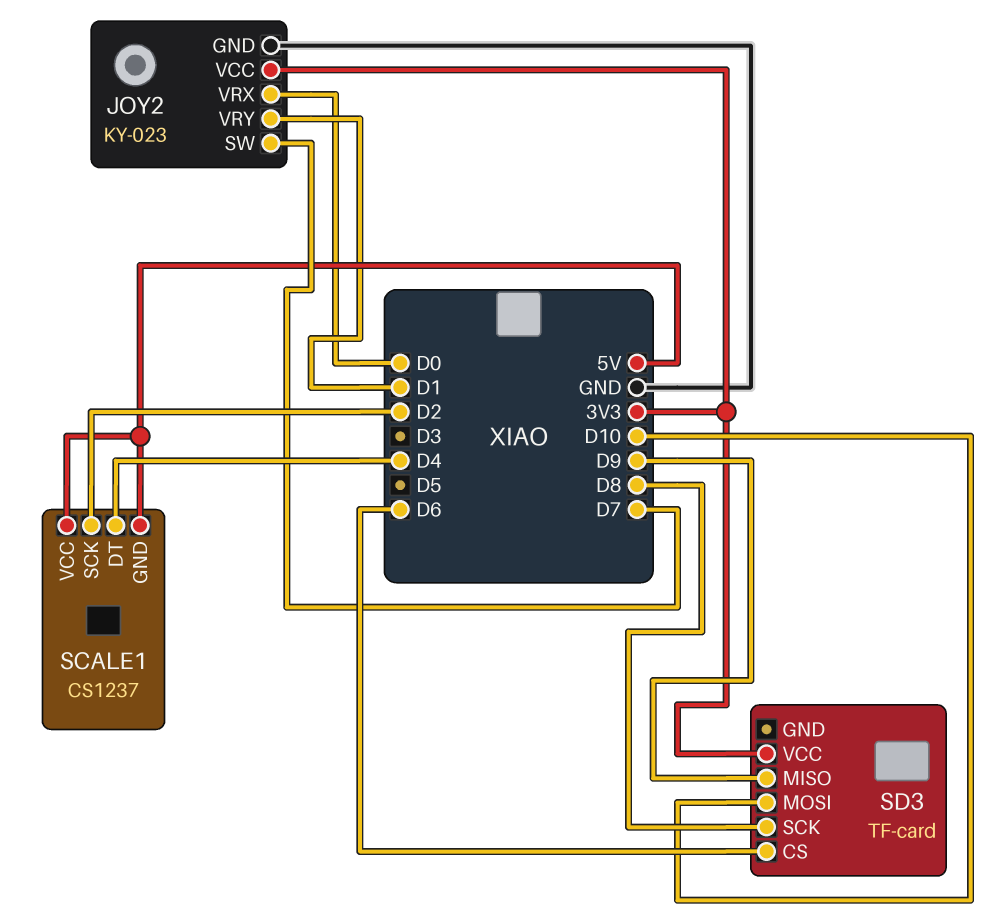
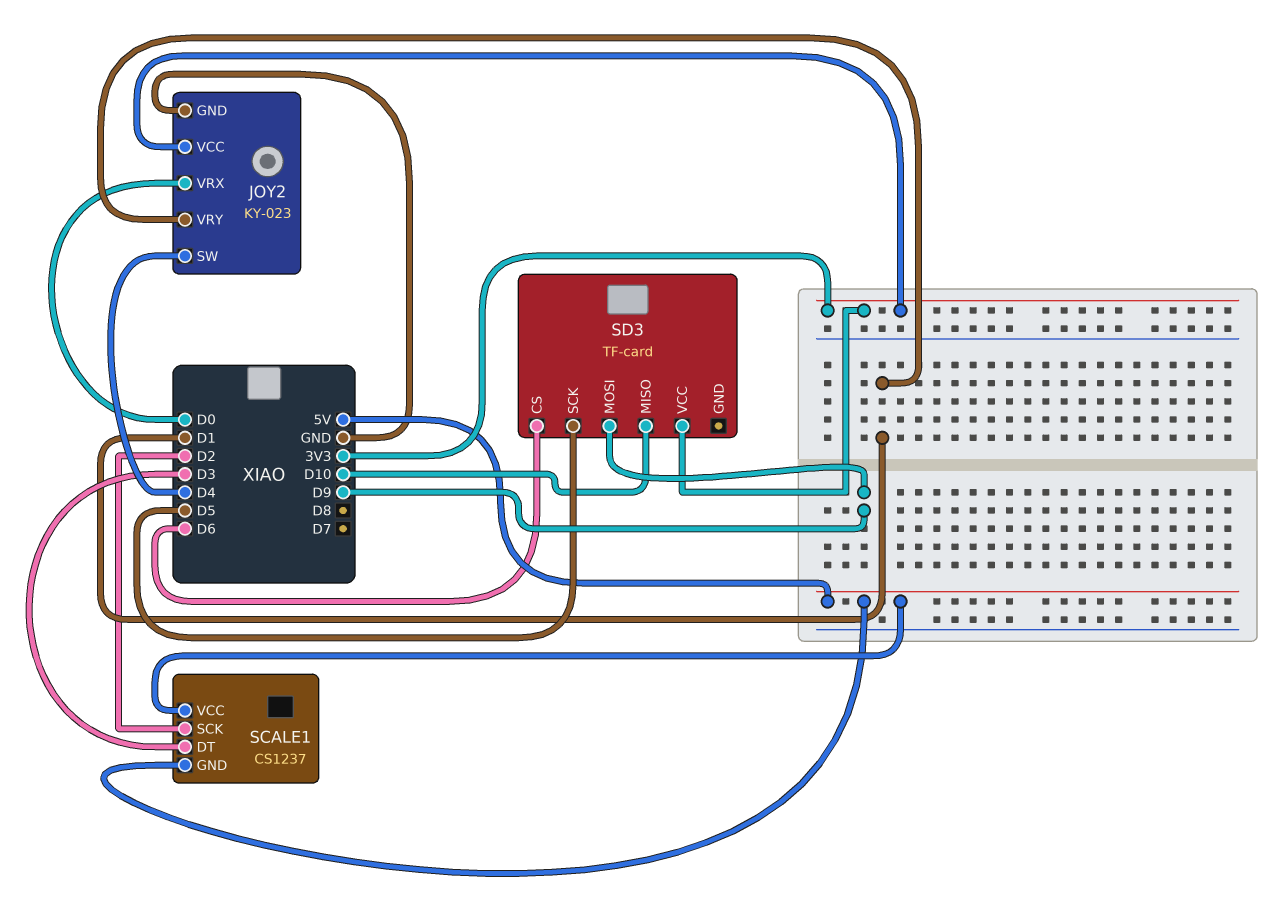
JOY2 pin SW: D7 -> D4
SCALE1 pin DT: D4 -> D3
SD3 pin MISO: D9 -> D10
SD3 pin MOSI: D10 -> D9
SD3 pin SCK: D8 -> D5

